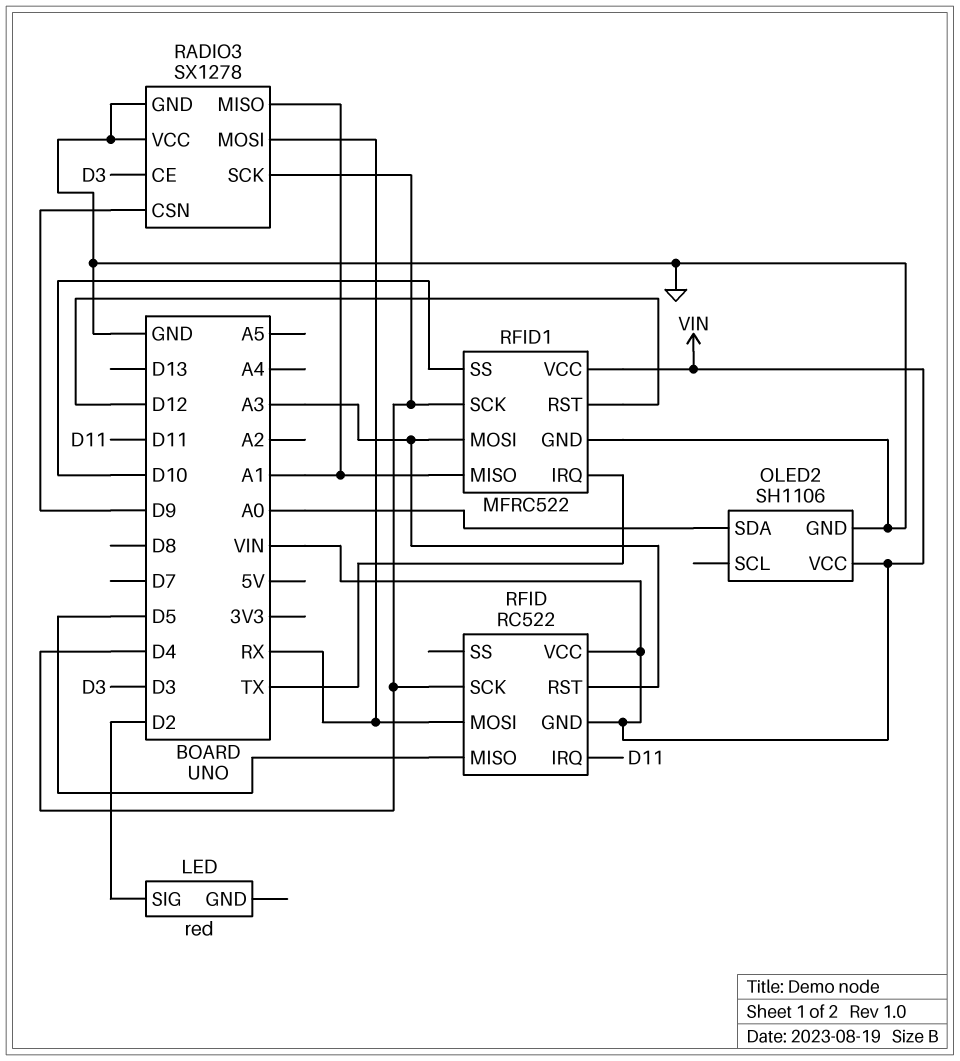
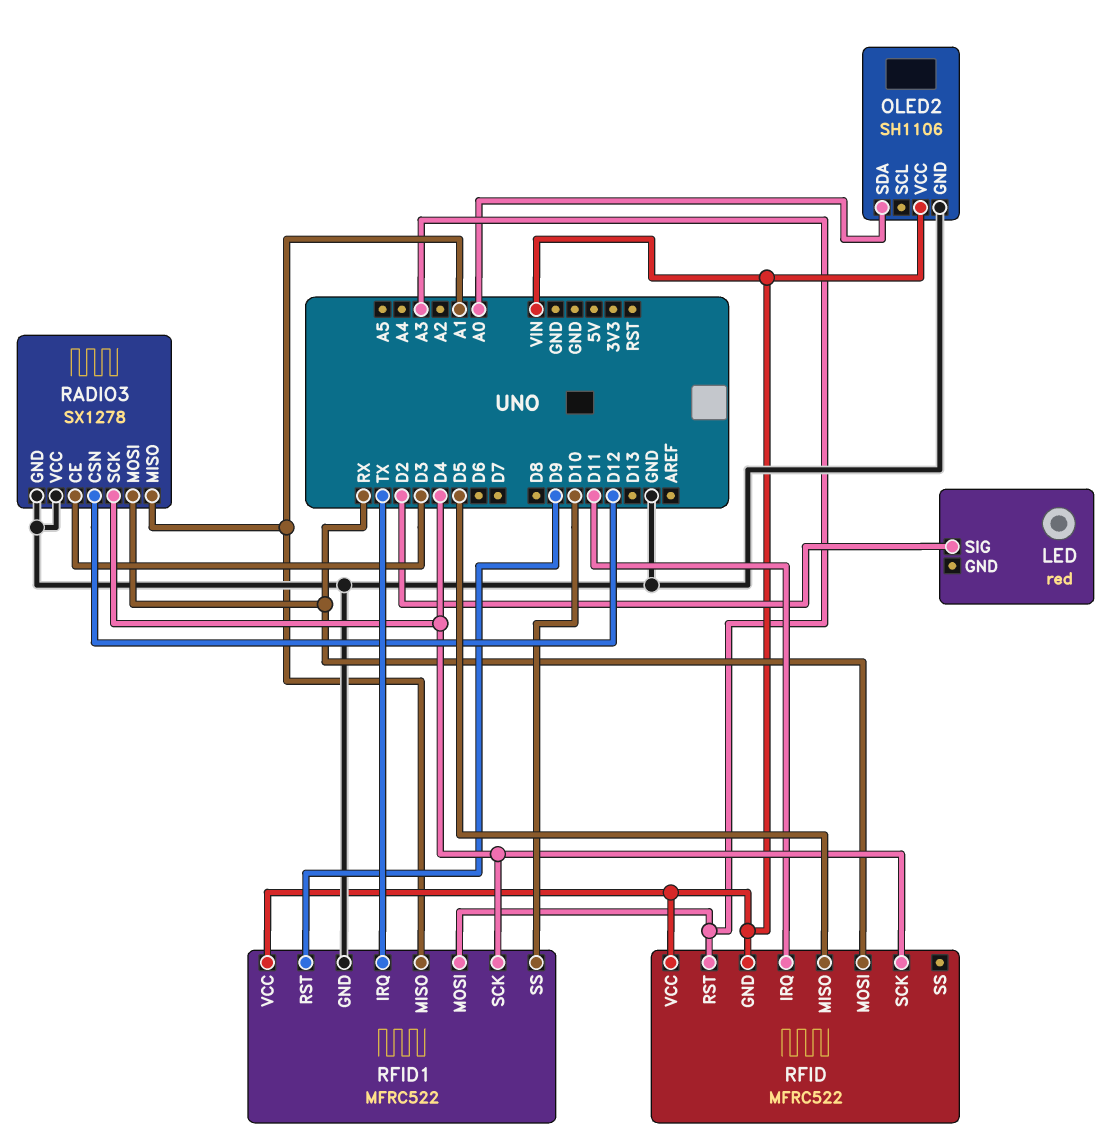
RADIO3 pin CSN: D9 -> D12
RFID: RC522 -> MFRC522
RFID1 pin RST: D12 -> D9

